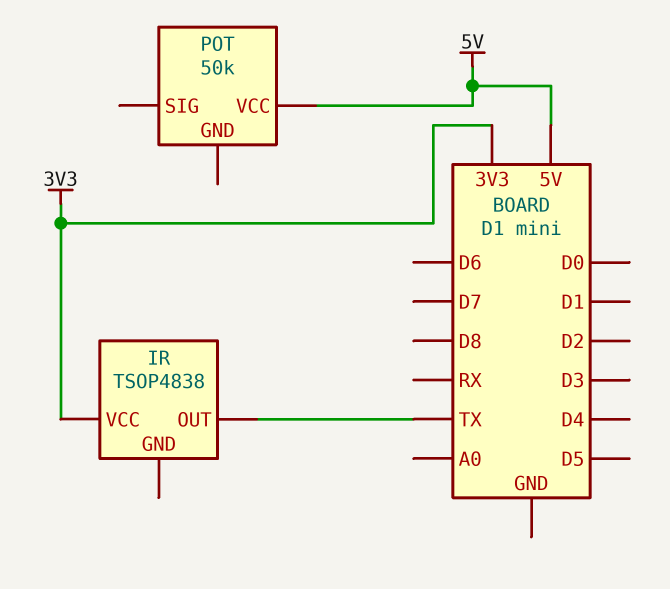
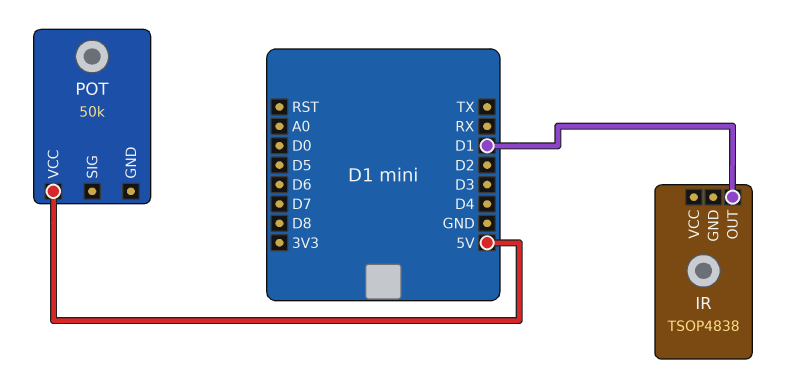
IR pin OUT: TX -> D1
IR pin VCC: 3V3 -> none

